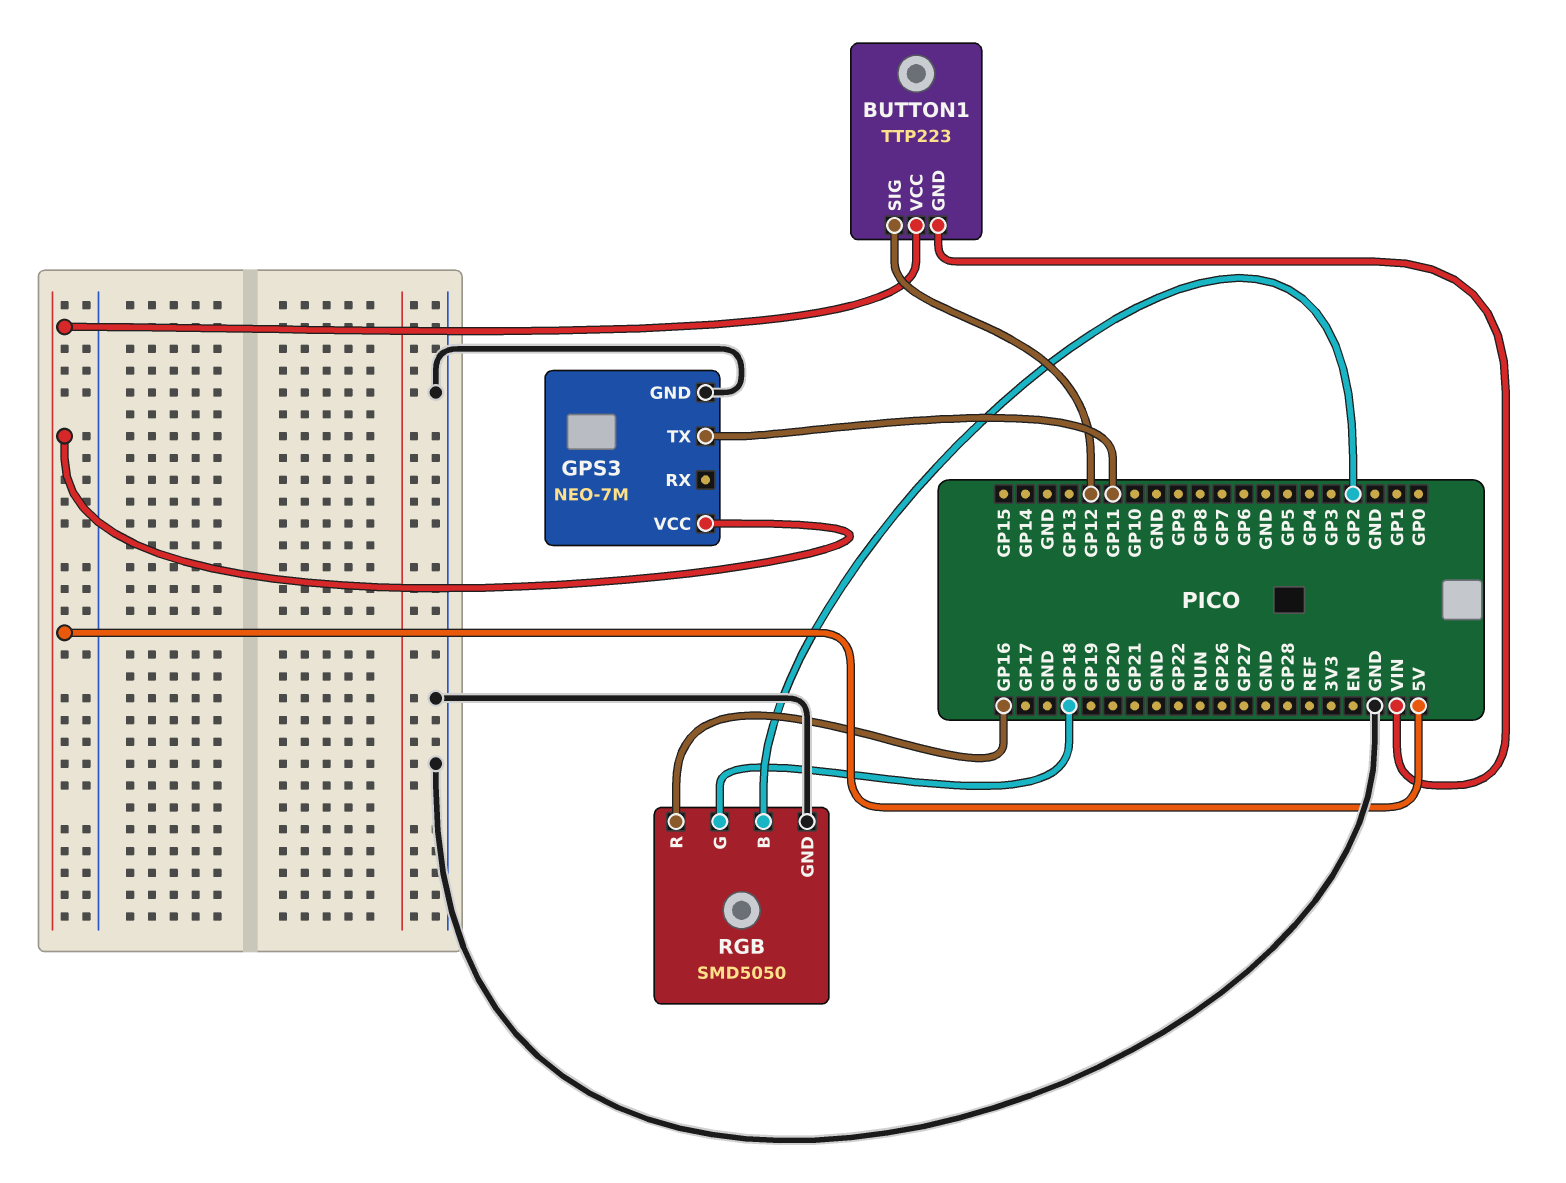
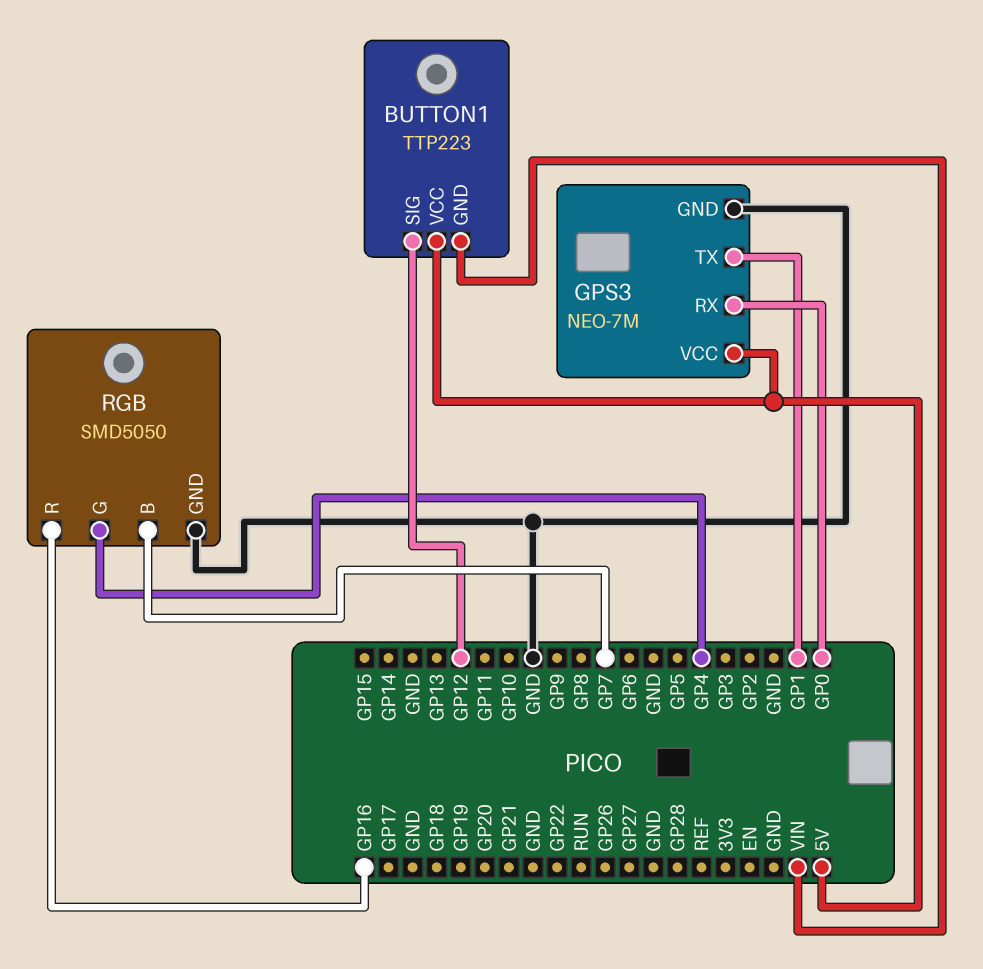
GPS3 pin RX: none -> GP0
GPS3 pin TX: GP11 -> GP1
RGB pin B: GP2 -> GP7
RGB pin G: GP18 -> GP4

